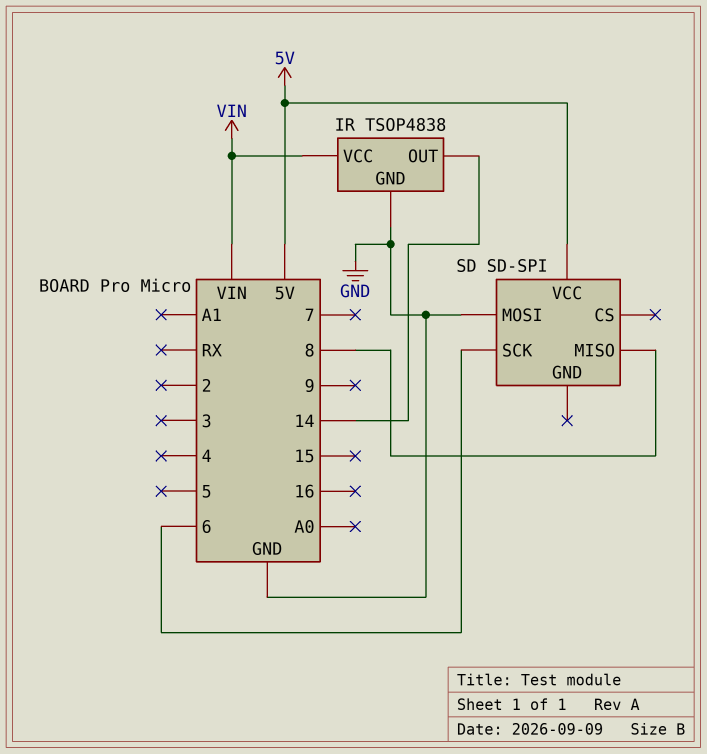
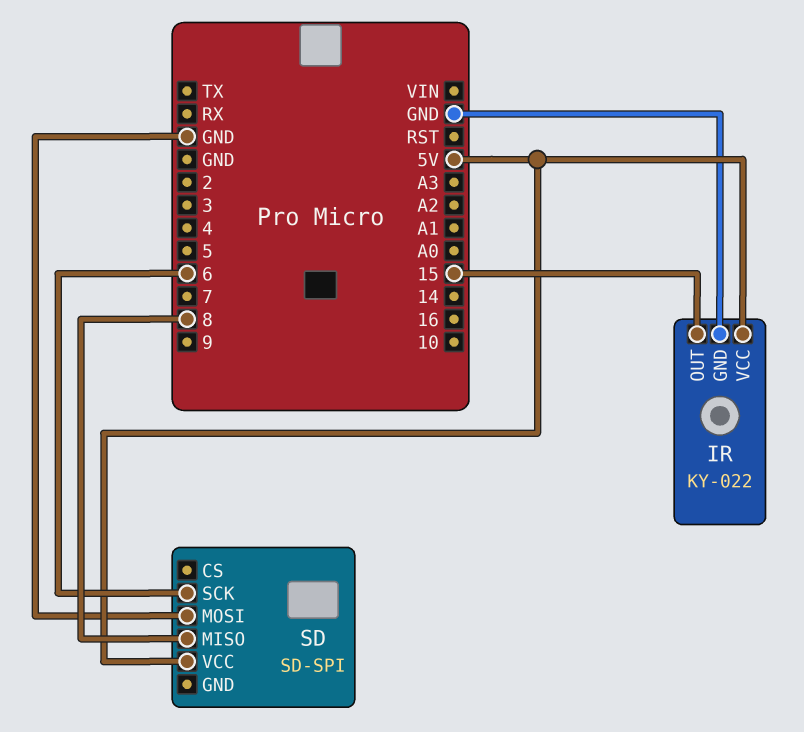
IR: TSOP4838 -> KY-022
IR pin OUT: 14 -> 15
IR pin VCC: VIN -> 5V

